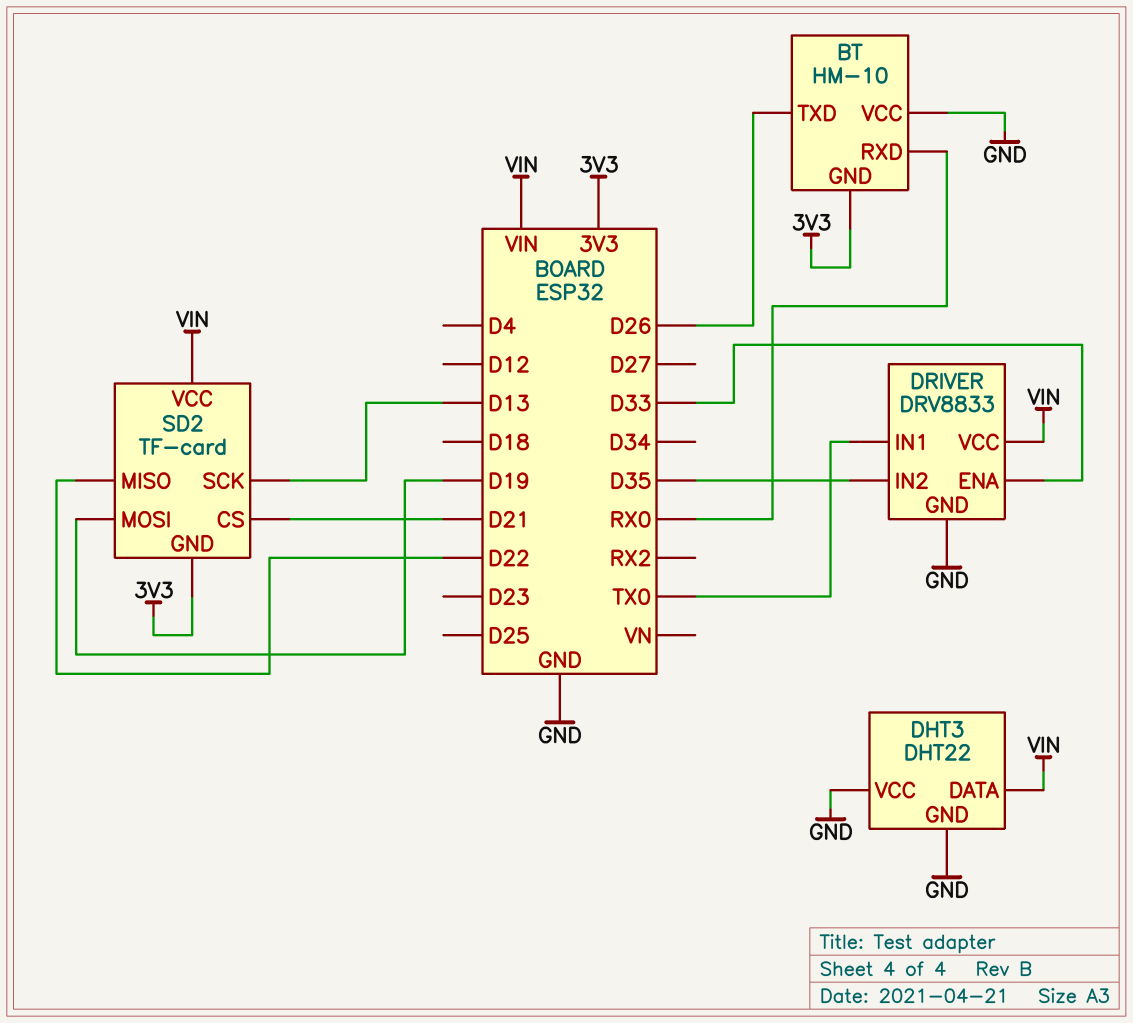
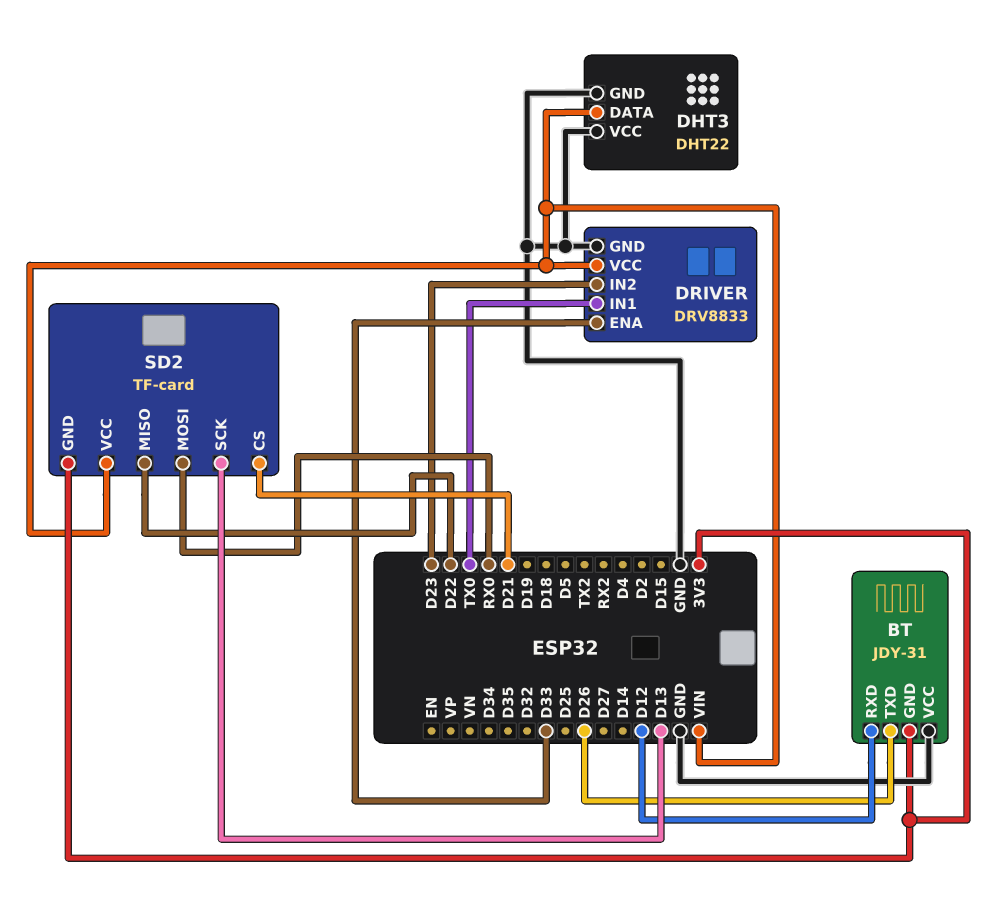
BT: HM-10 -> JDY-31
BT pin RXD: RX0 -> D12
DRIVER pin IN2: D35 -> D23
SD2 pin MOSI: D19 -> RX0

